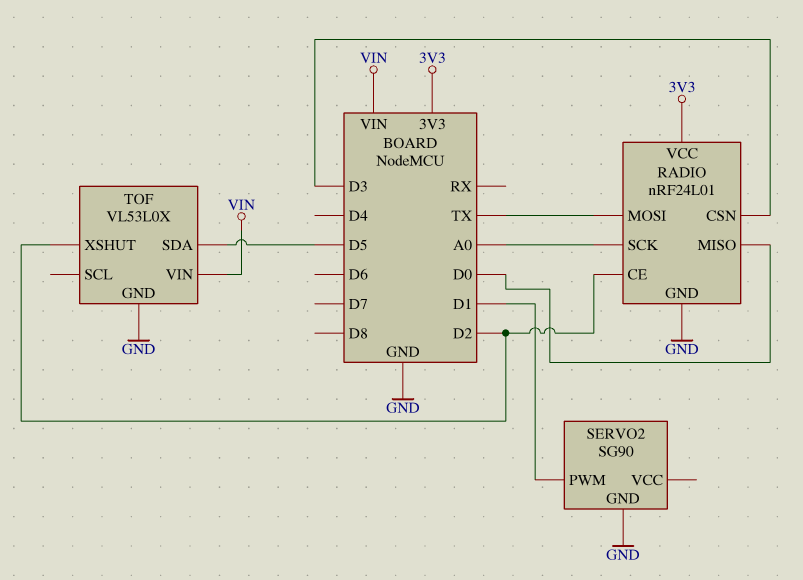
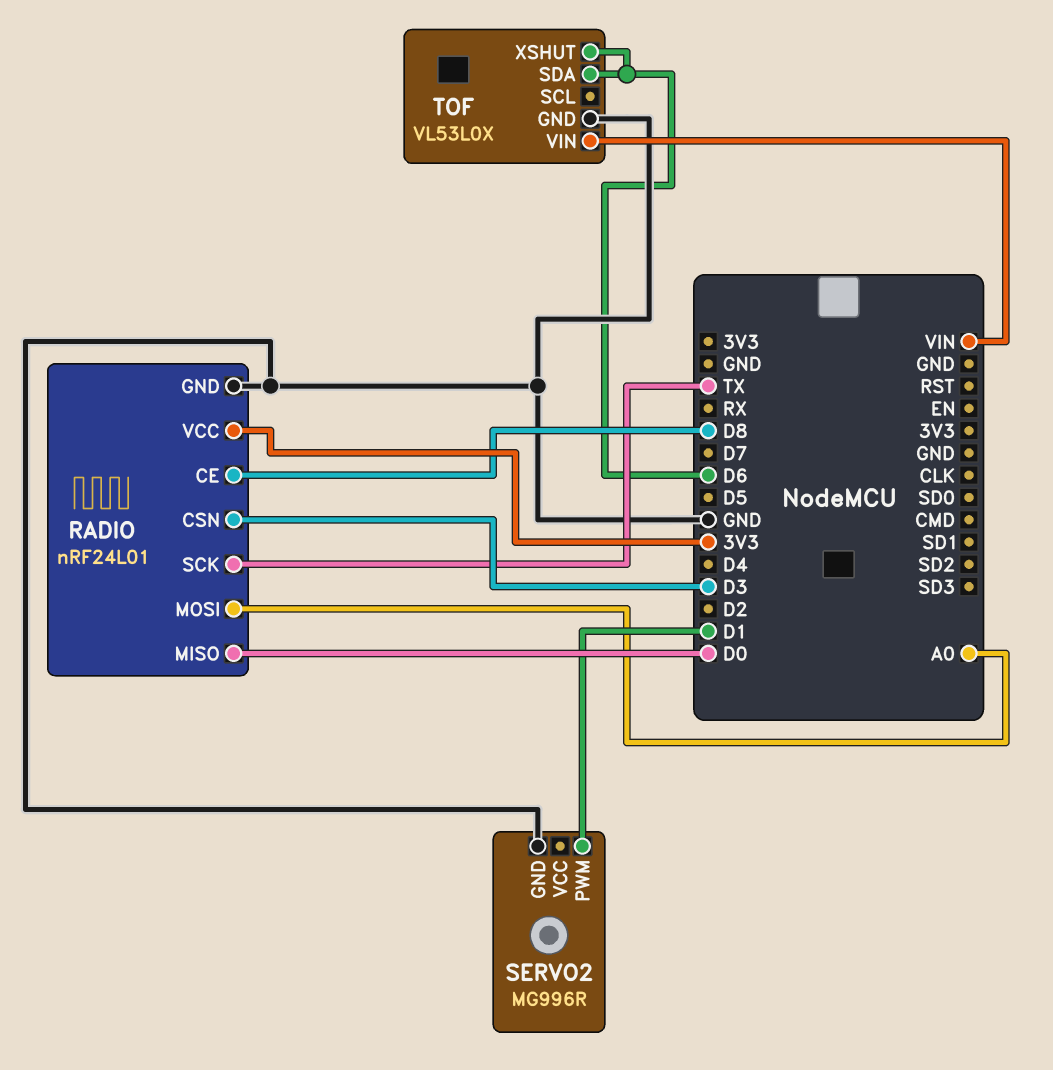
RADIO pin CE: D2 -> D8
RADIO pin MOSI: TX -> A0
RADIO pin SCK: A0 -> TX
SERVO2: SG90 -> MG996R
TOF pin SDA: D5 -> D6
TOF pin XSHUT: D2 -> D6

